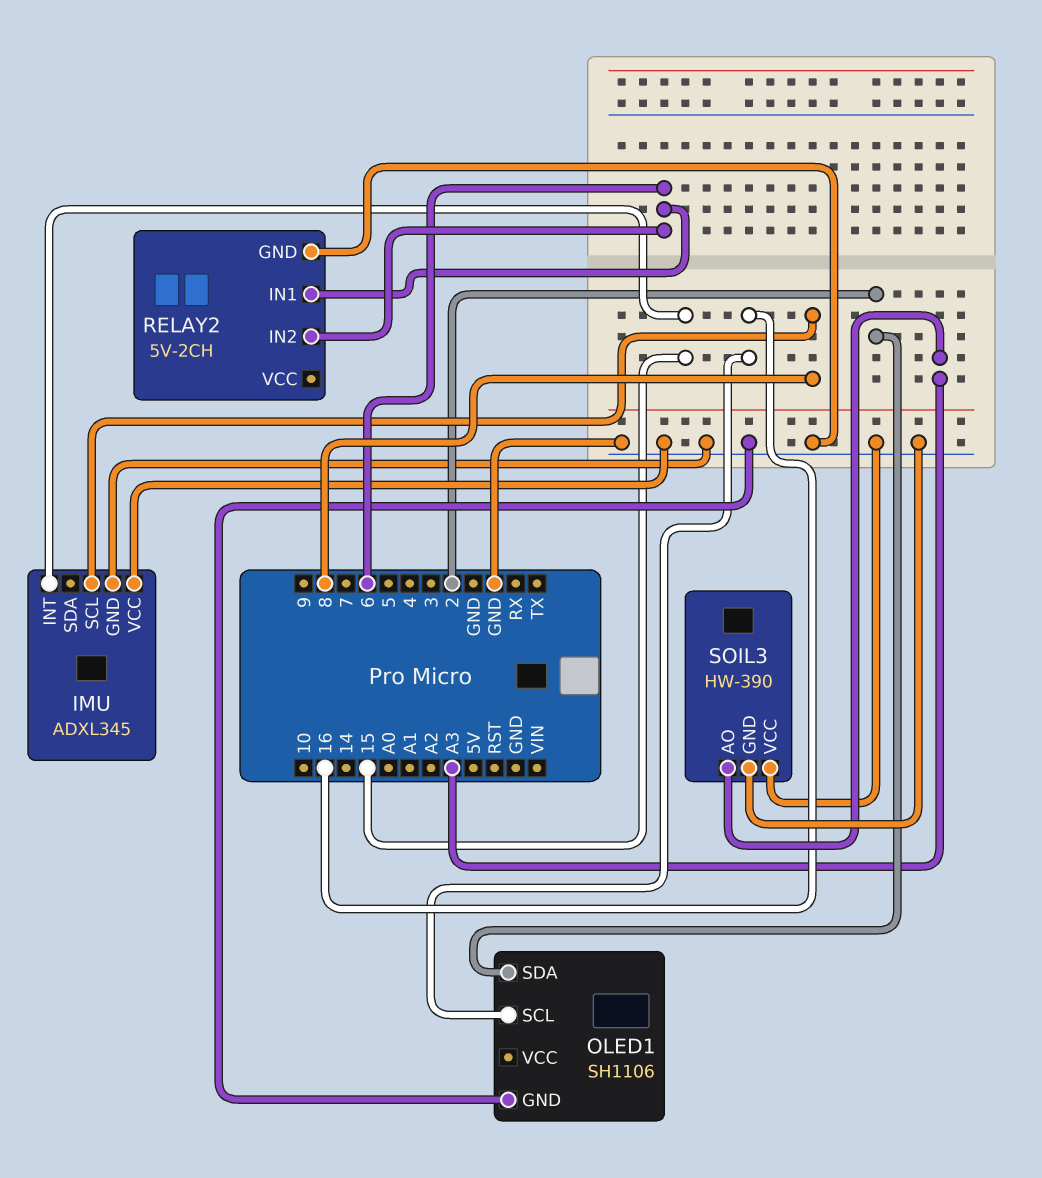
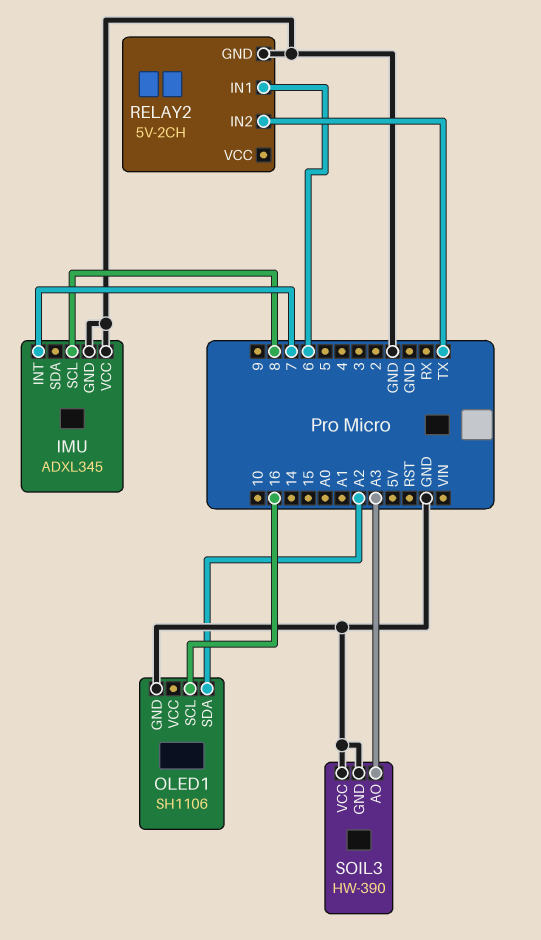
IMU pin INT: 15 -> 7
OLED1 pin SDA: 2 -> A2
RELAY2 pin IN2: 6 -> TX

